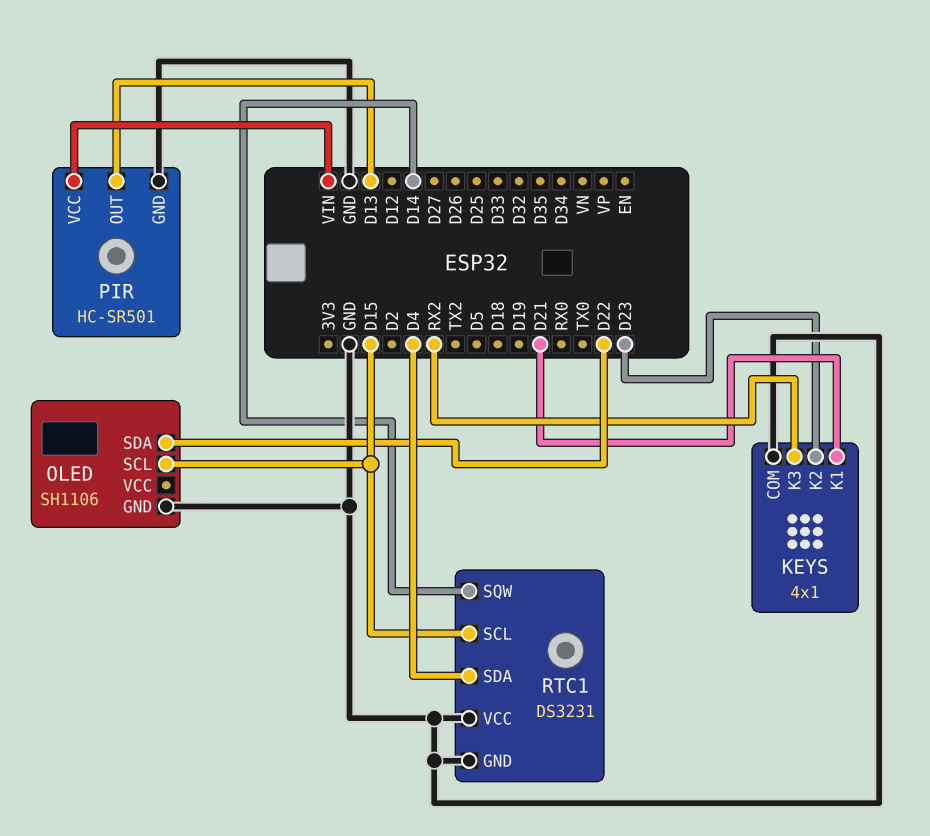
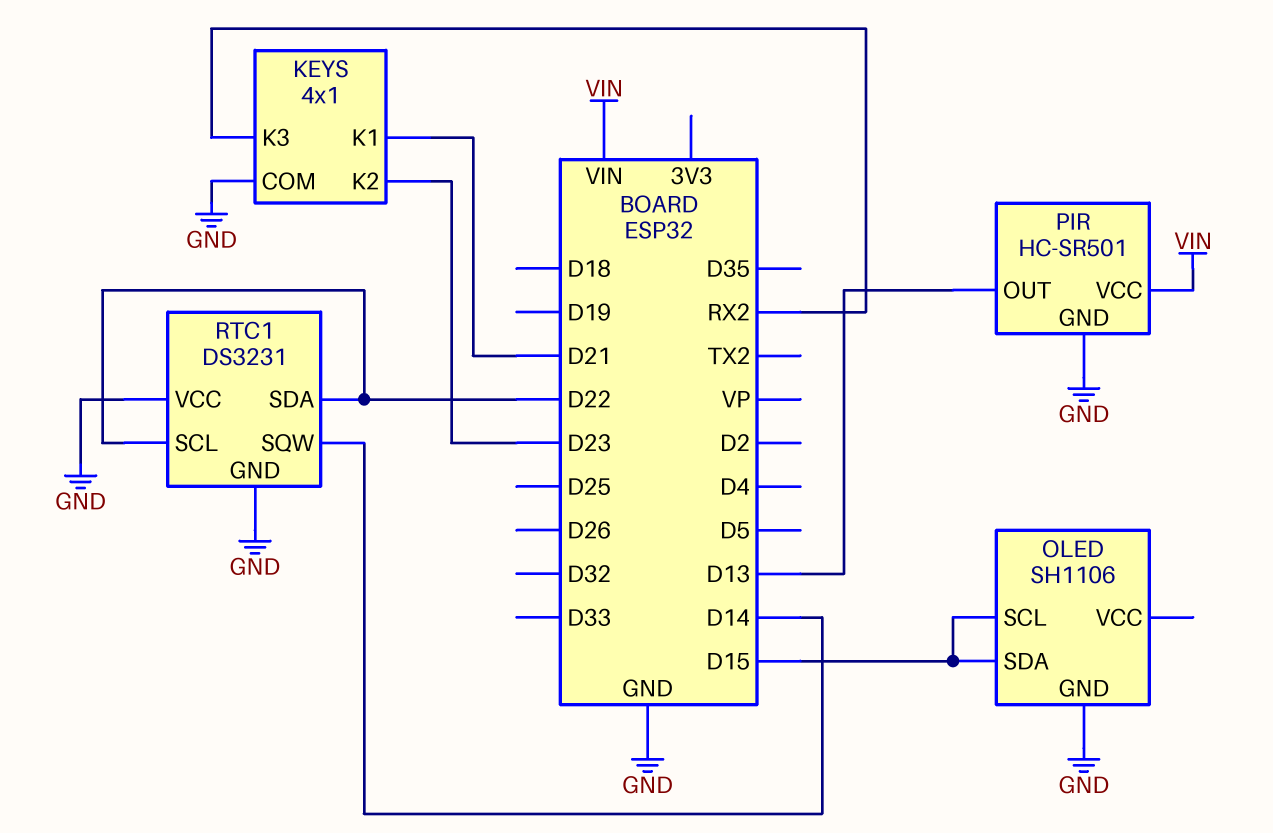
OLED pin SDA: D22 -> D15
RTC1 pin SCL: D15 -> D22
RTC1 pin SDA: D4 -> D22

